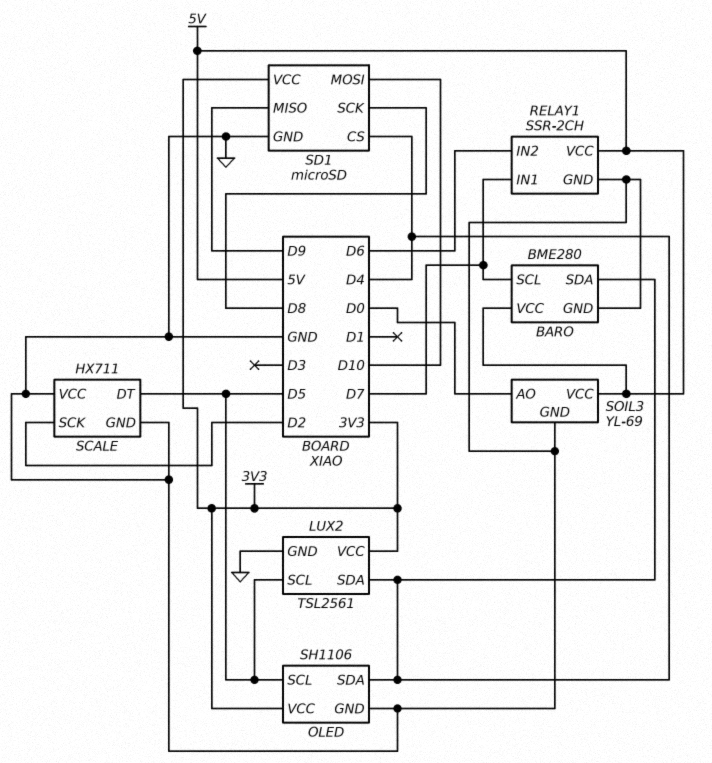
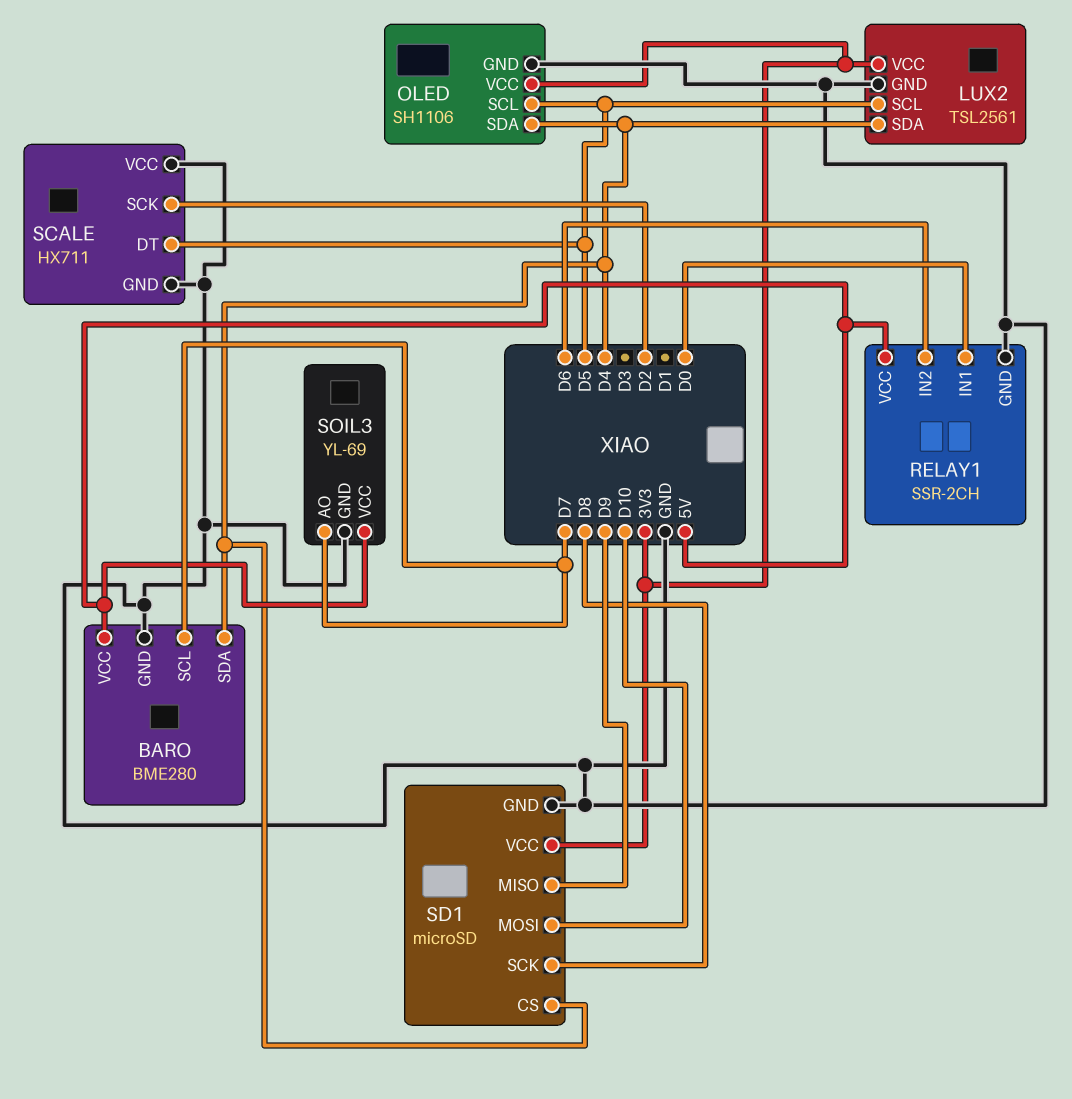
RELAY1 pin IN1: D7 -> D0
SOIL3 pin AO: D0 -> D7

